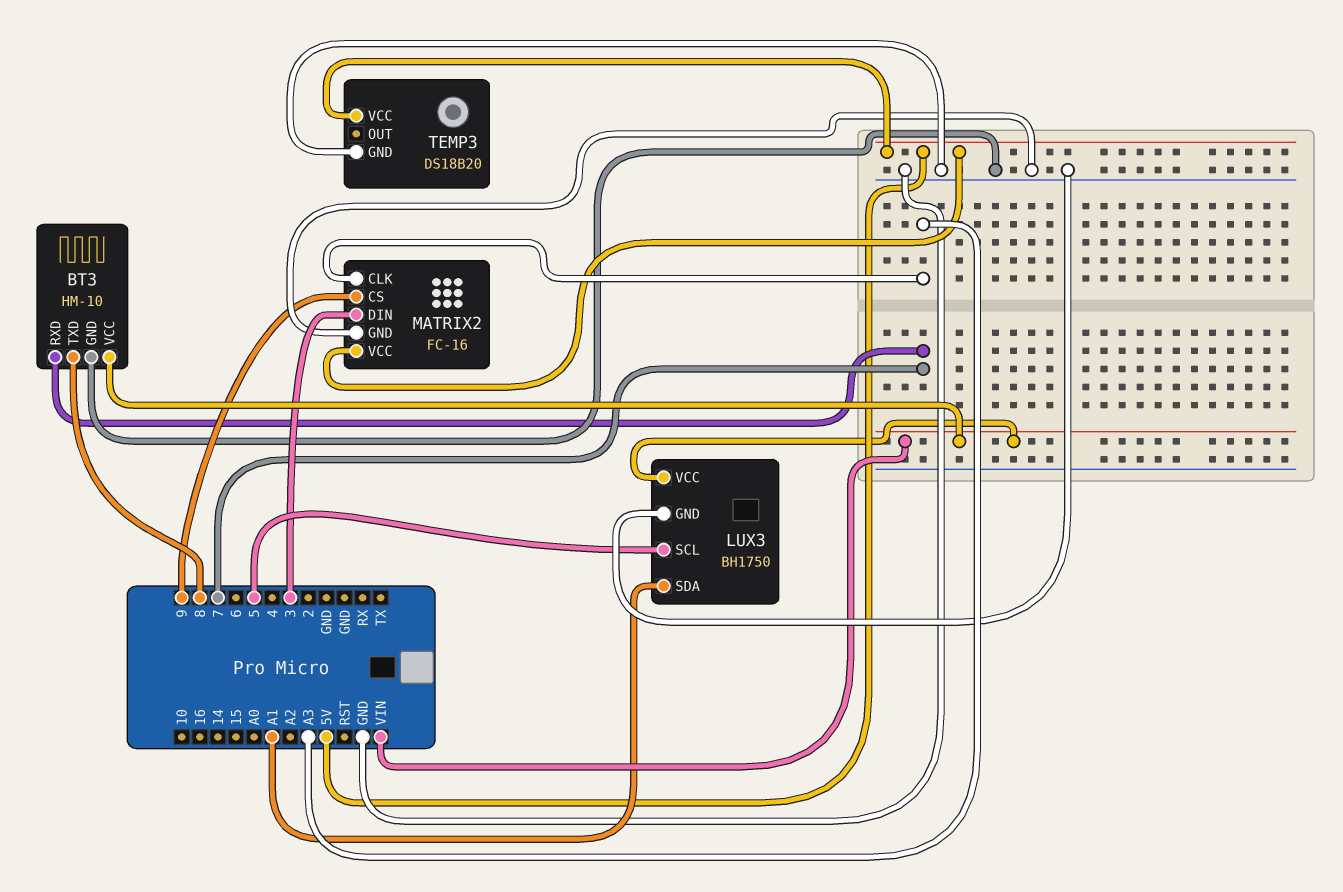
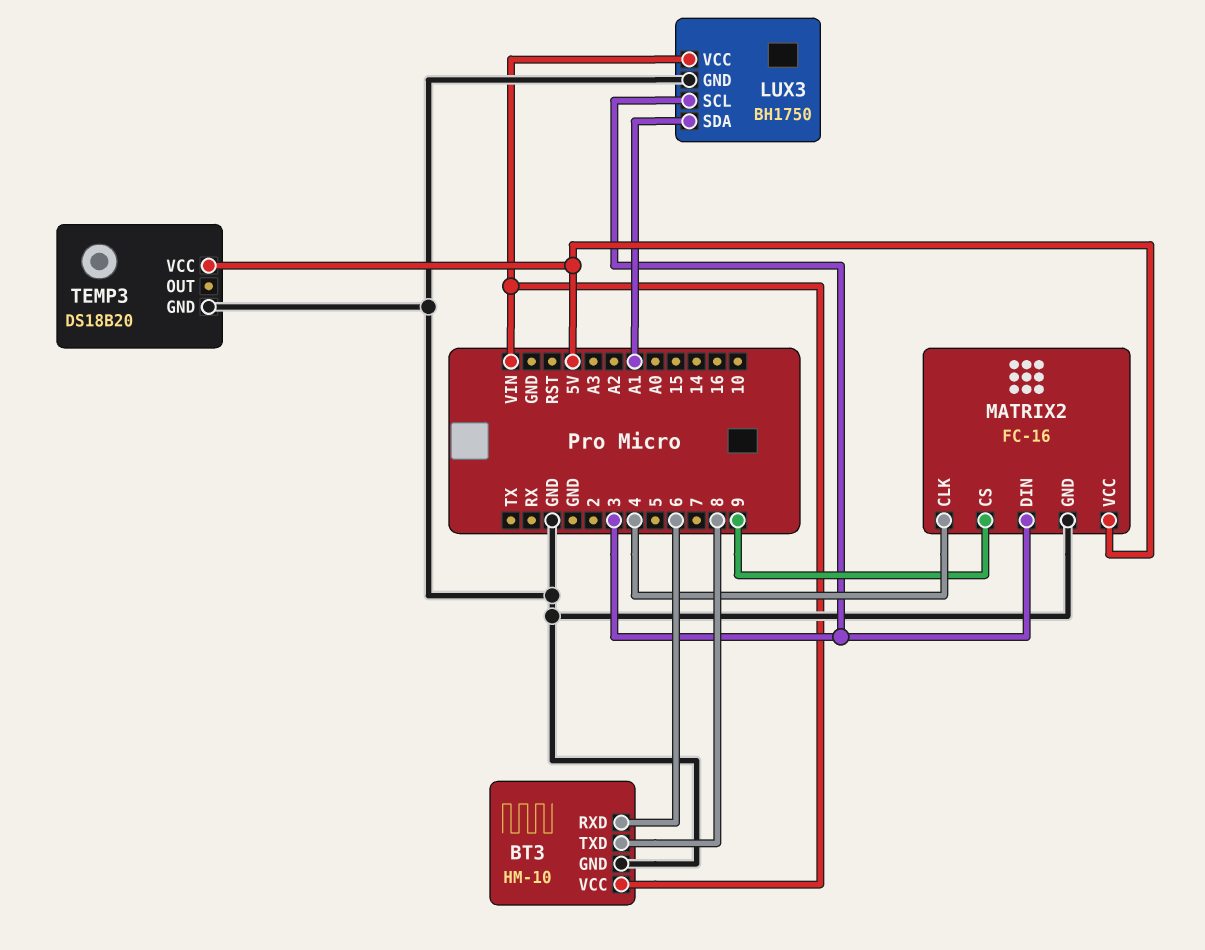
BT3 pin RXD: 7 -> 6
LUX3 pin SCL: 5 -> 3
MATRIX2 pin CLK: A3 -> 4

